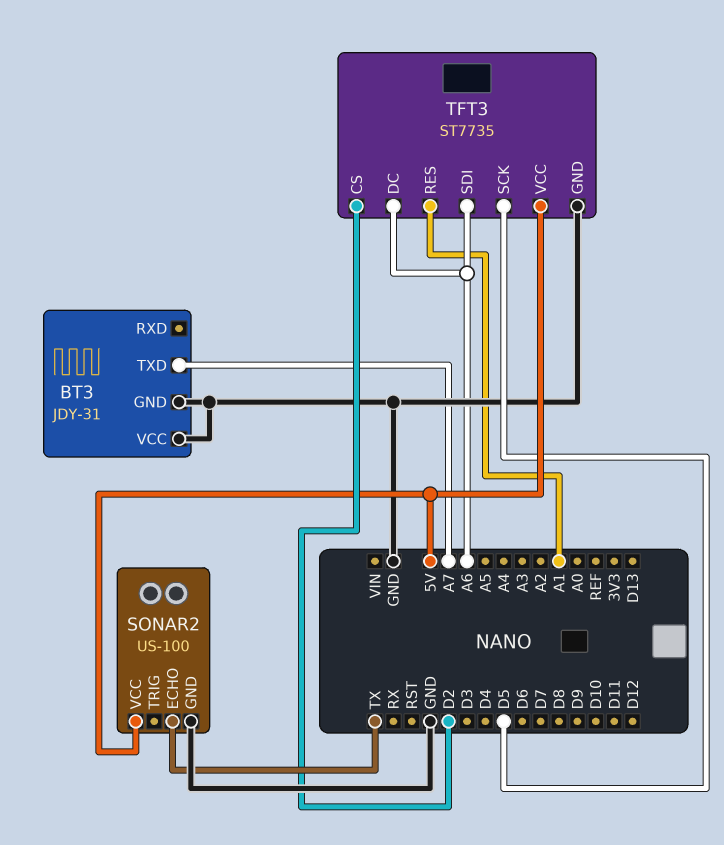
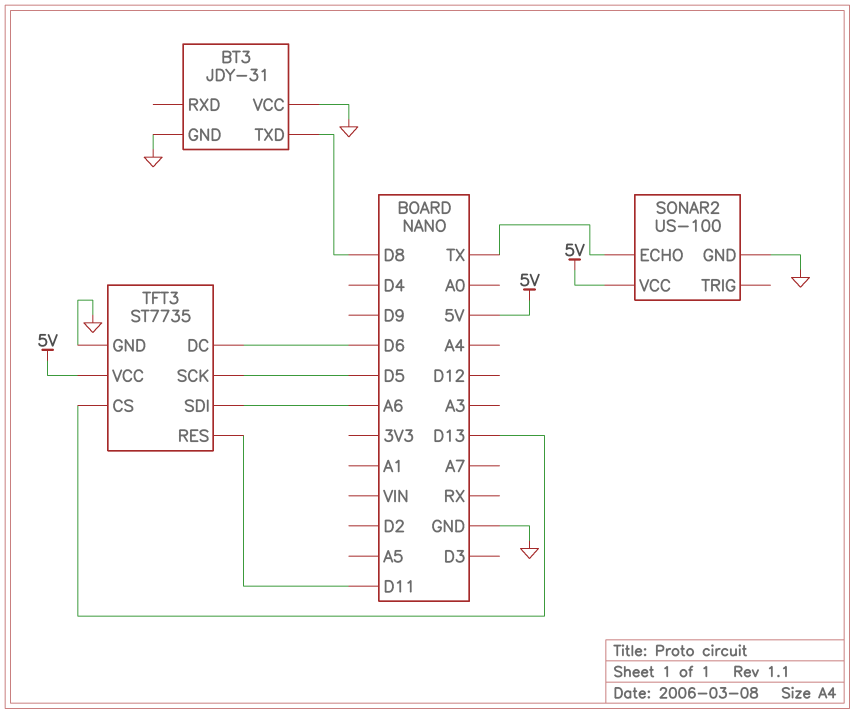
BT3 pin TXD: A7 -> D8
TFT3 pin CS: D2 -> D13
TFT3 pin DC: A6 -> D6
TFT3 pin RES: A1 -> D11

